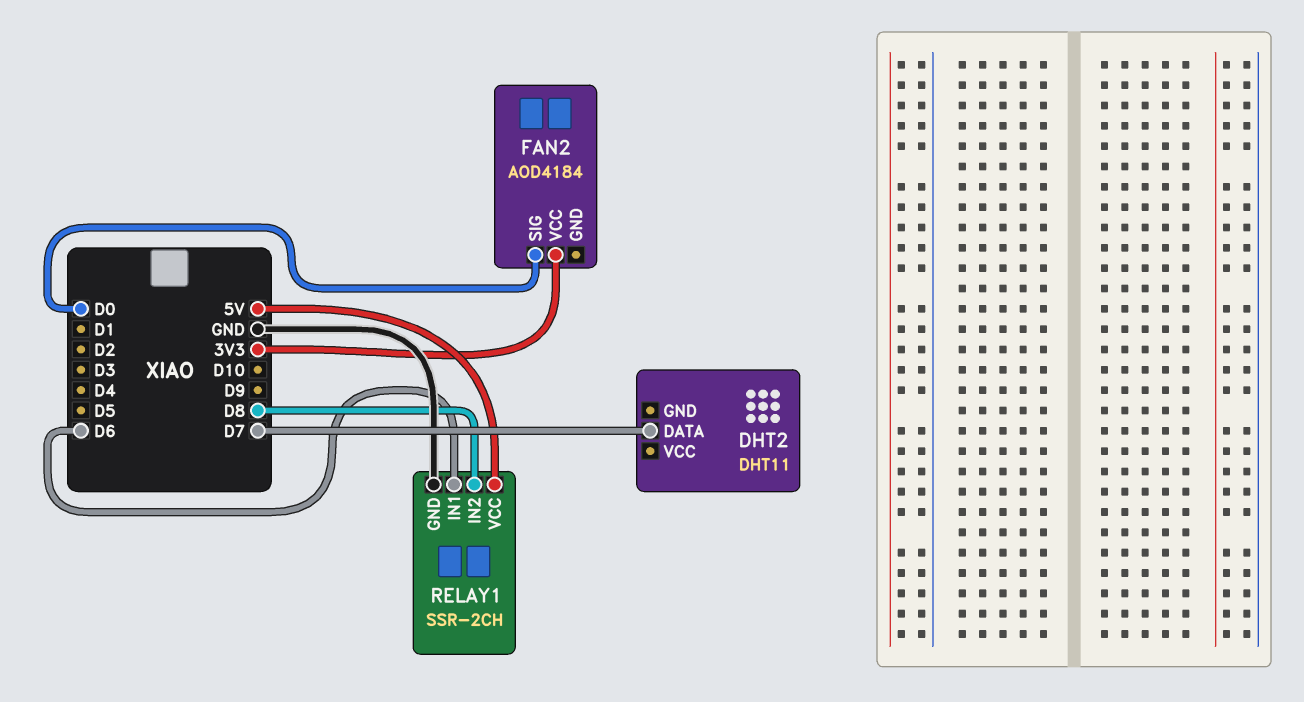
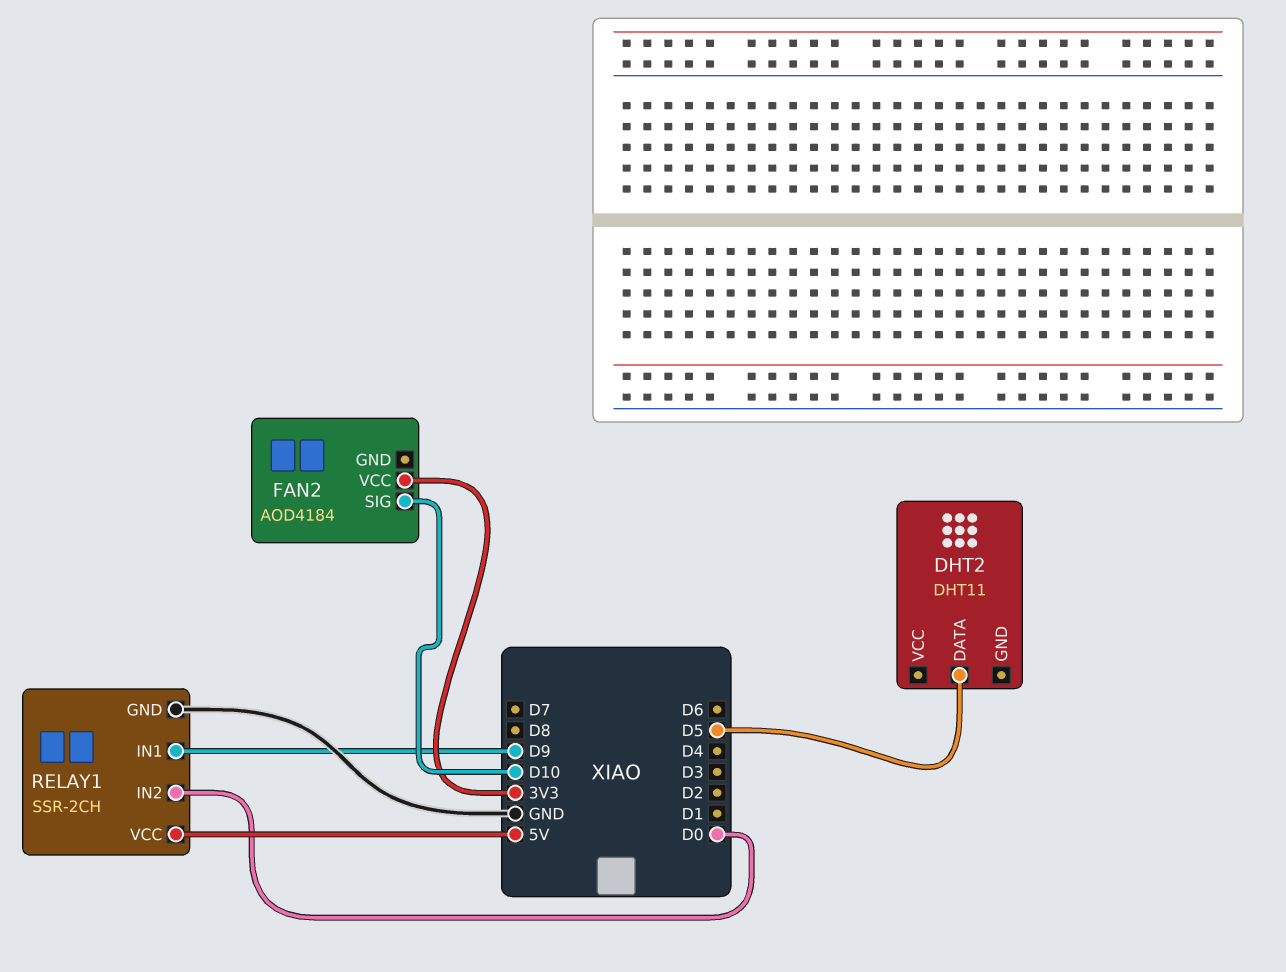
DHT2 pin DATA: D7 -> D5
FAN2 pin SIG: D0 -> D10
RELAY1 pin IN1: D6 -> D9
RELAY1 pin IN2: D8 -> D0

